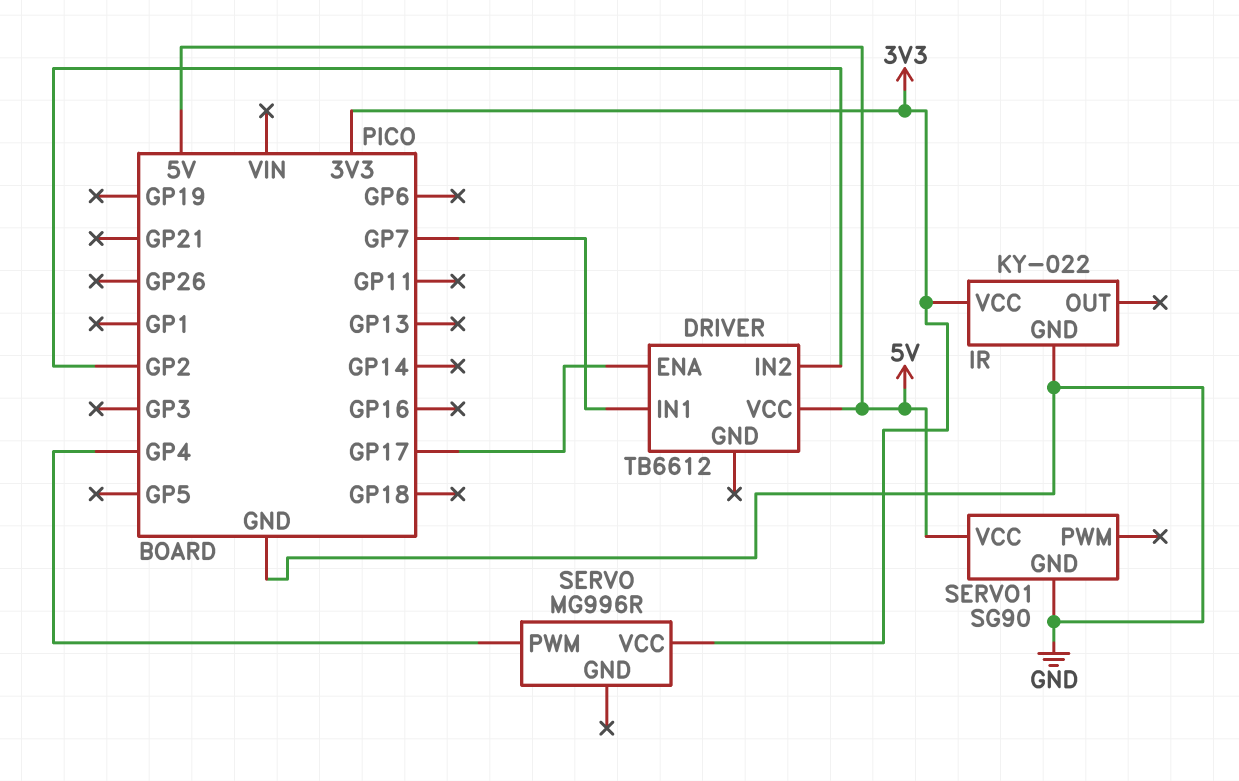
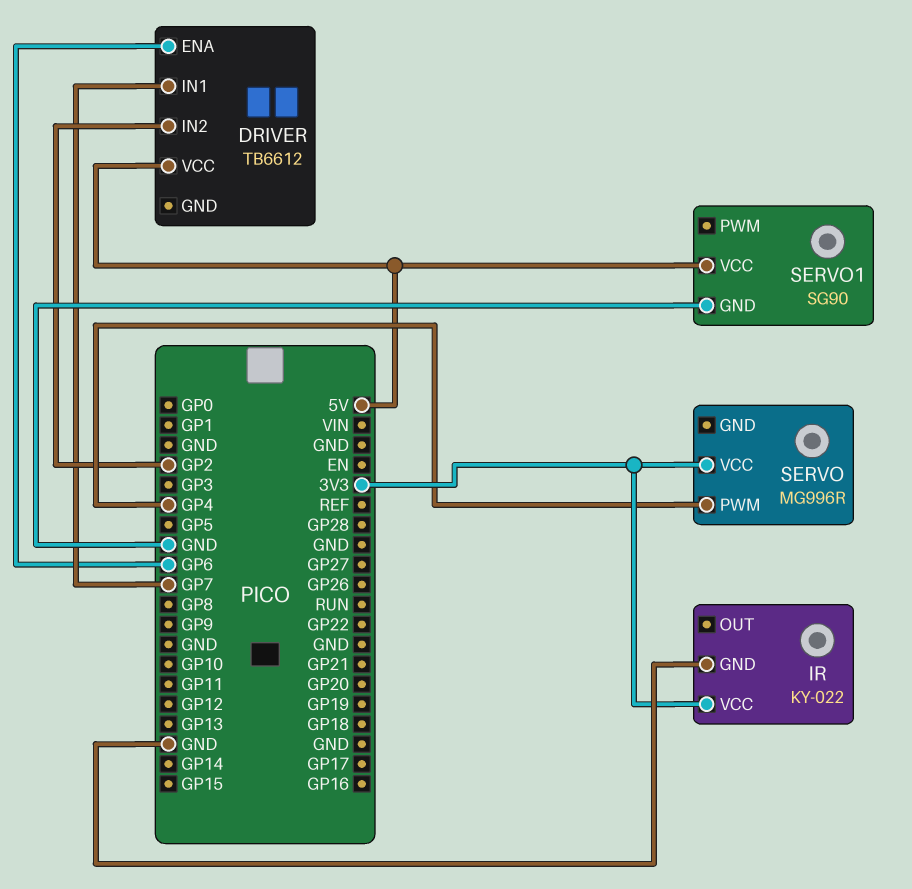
DRIVER pin ENA: GP17 -> GP6

